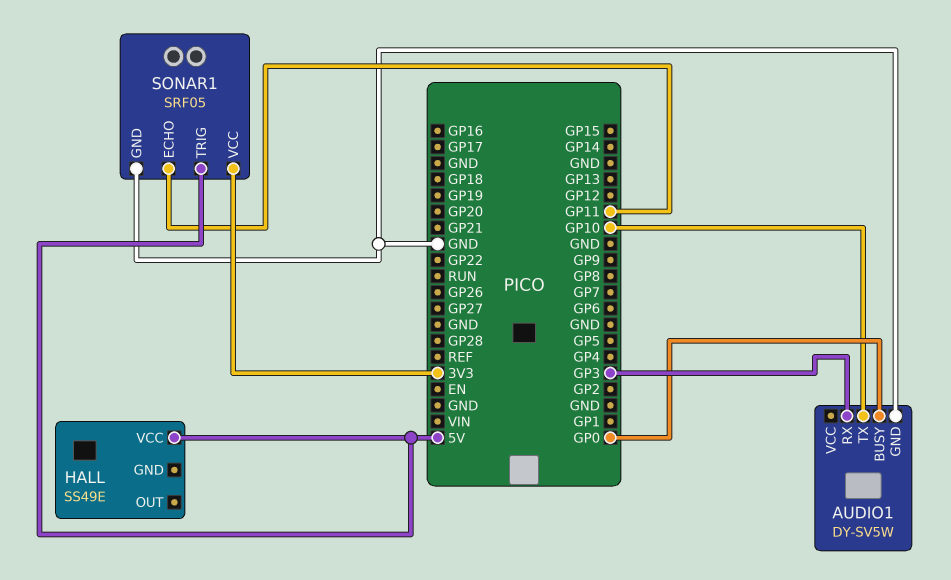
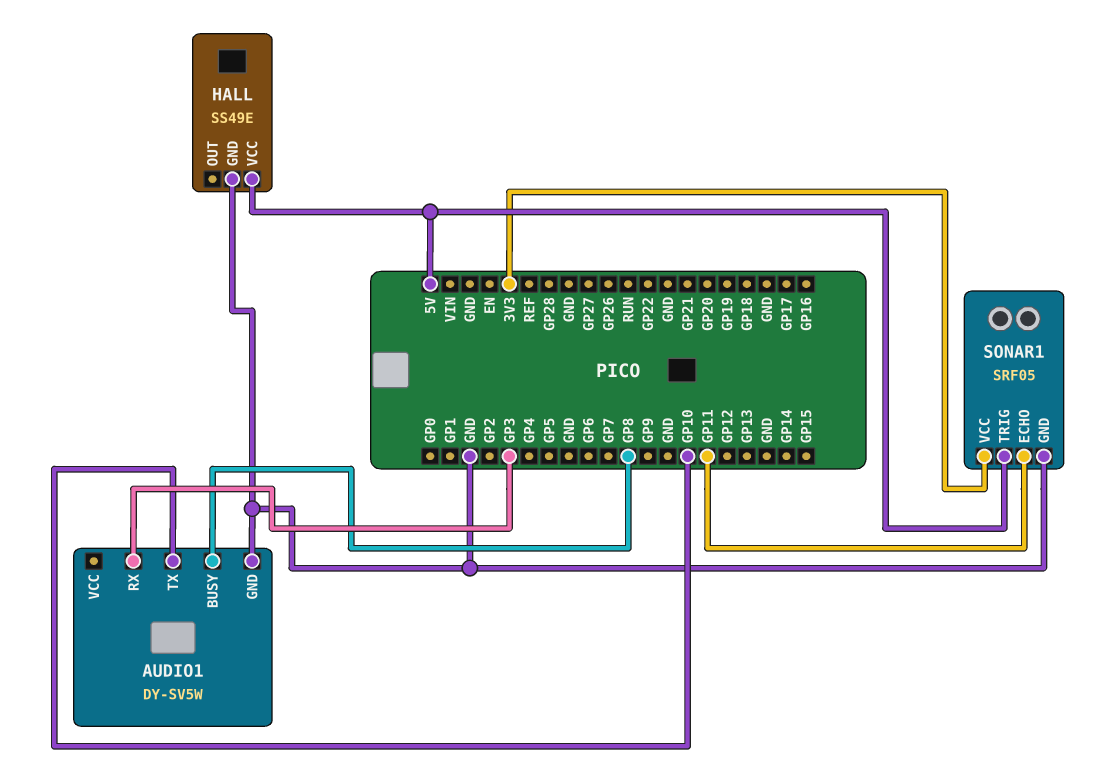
AUDIO1 pin BUSY: GP0 -> GP8
HALL pin GND: none -> GND

